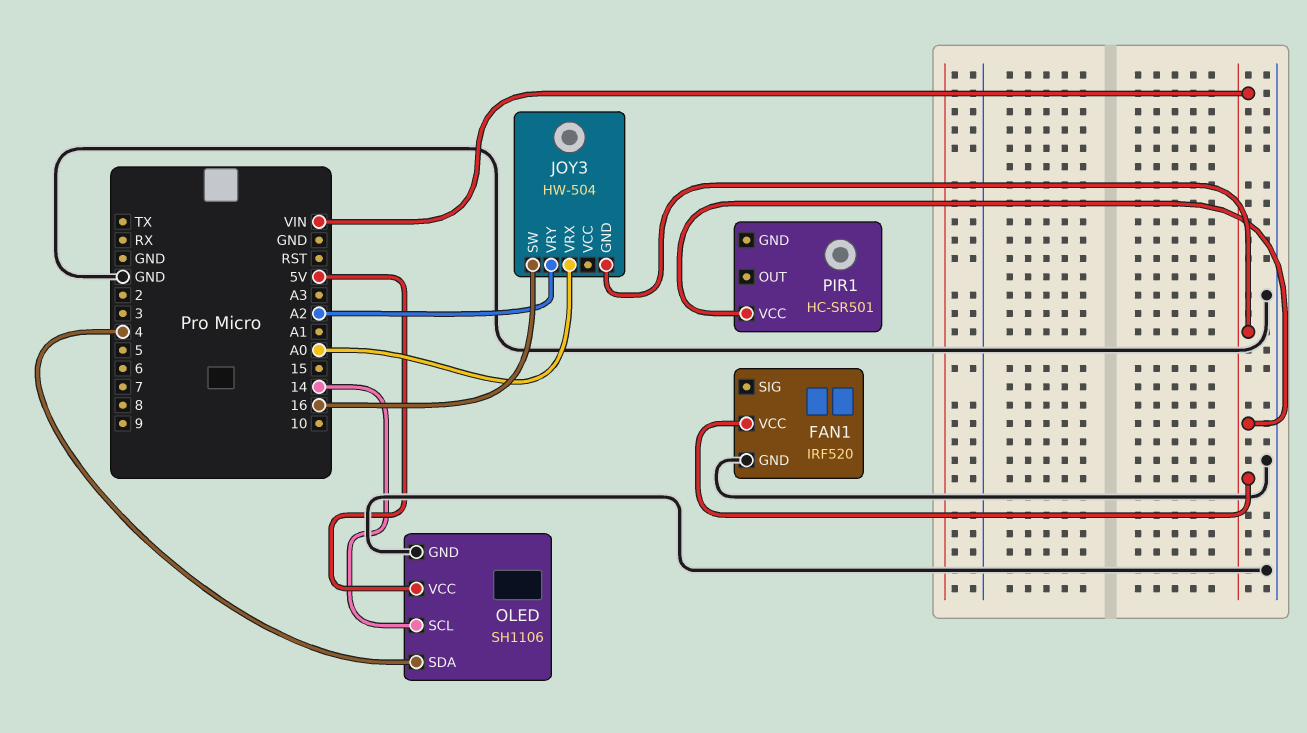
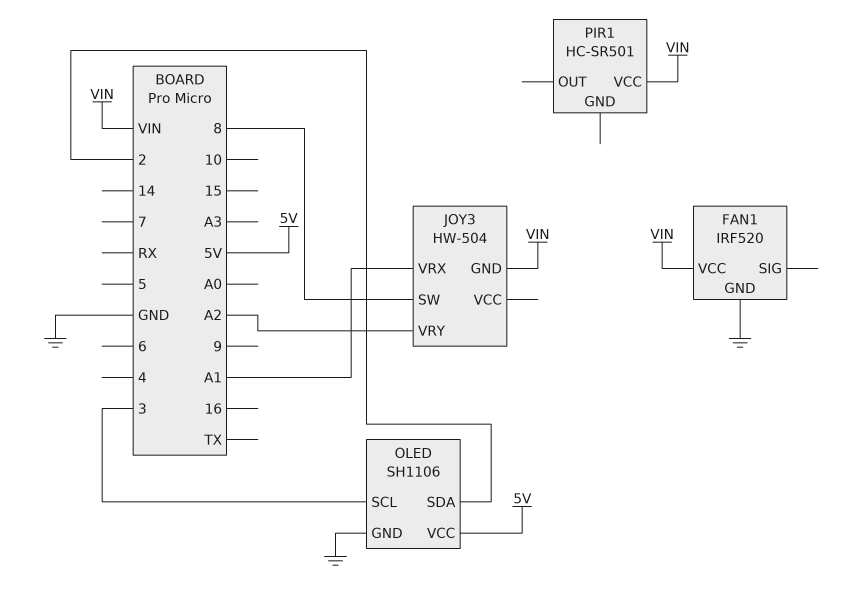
JOY3 pin SW: 16 -> 8
JOY3 pin VRX: A0 -> A1
OLED pin SCL: 14 -> 3
OLED pin SDA: 4 -> 2

